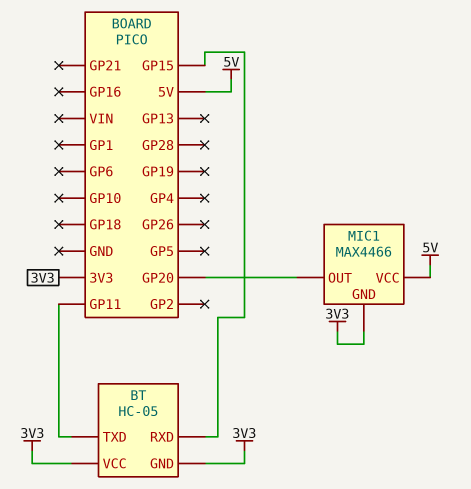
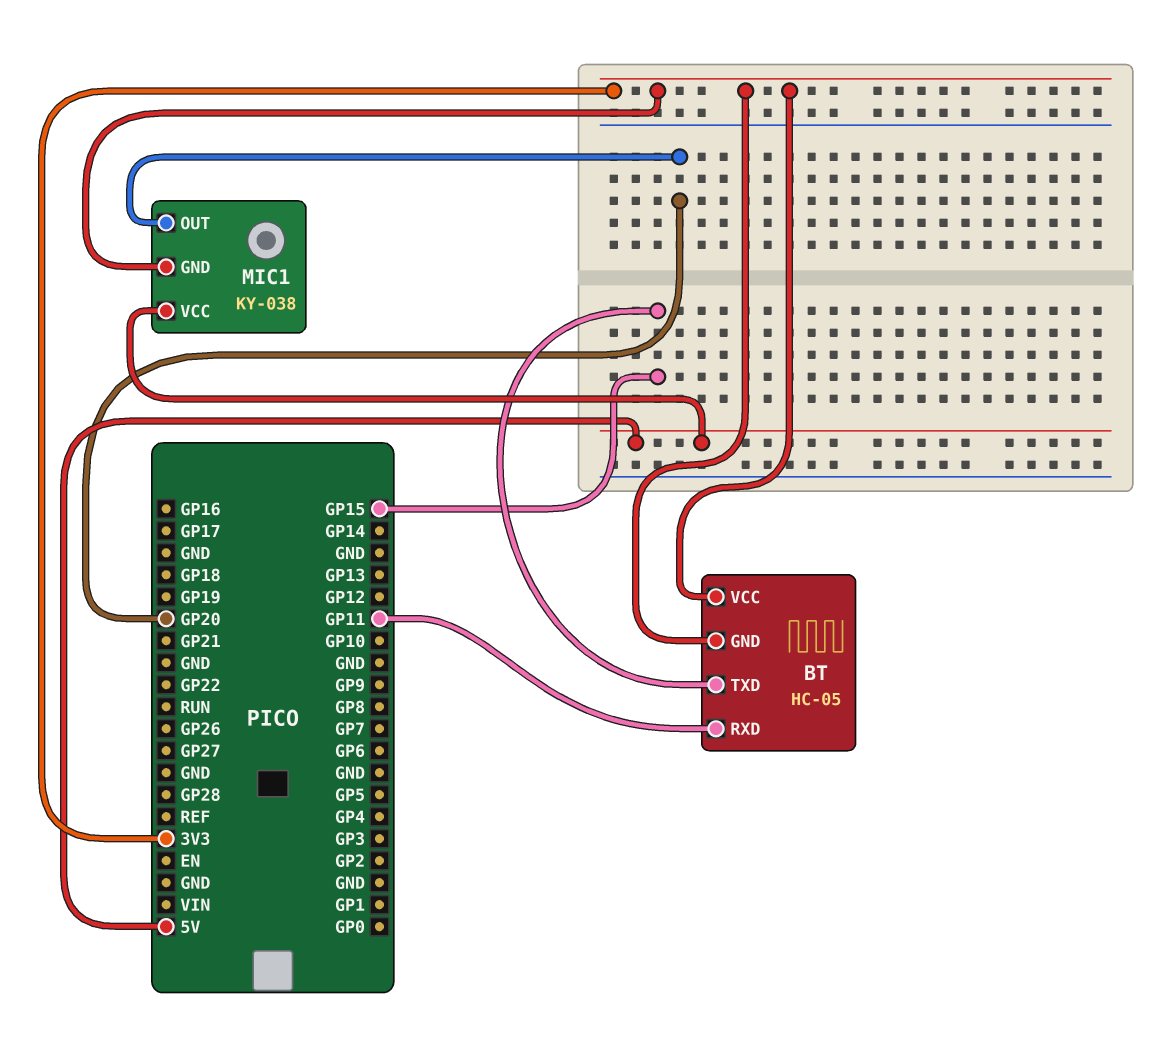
BT pin RXD: GP15 -> GP11
BT pin TXD: GP11 -> GP15
MIC1: MAX4466 -> KY-038

